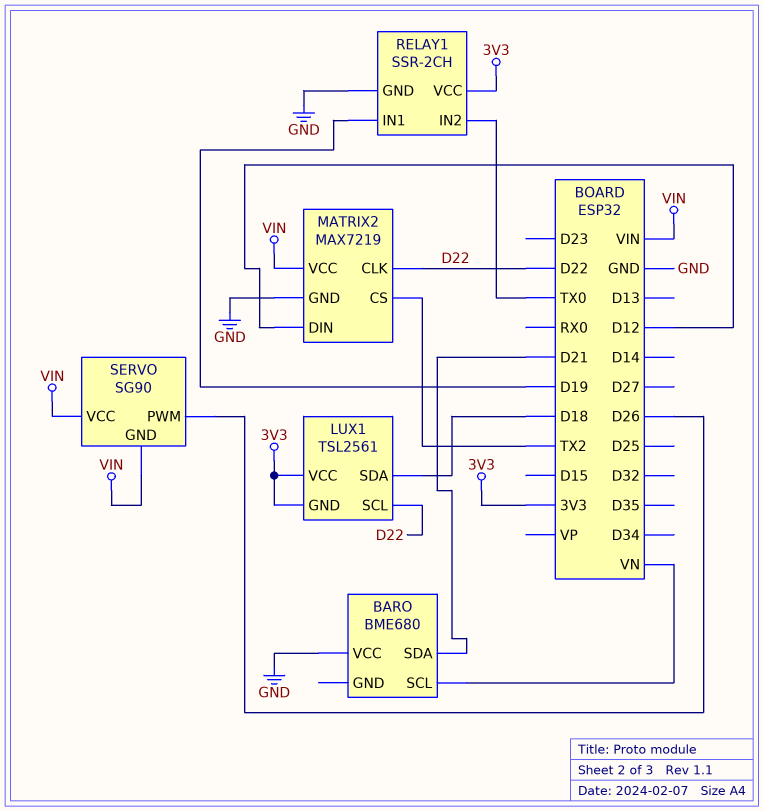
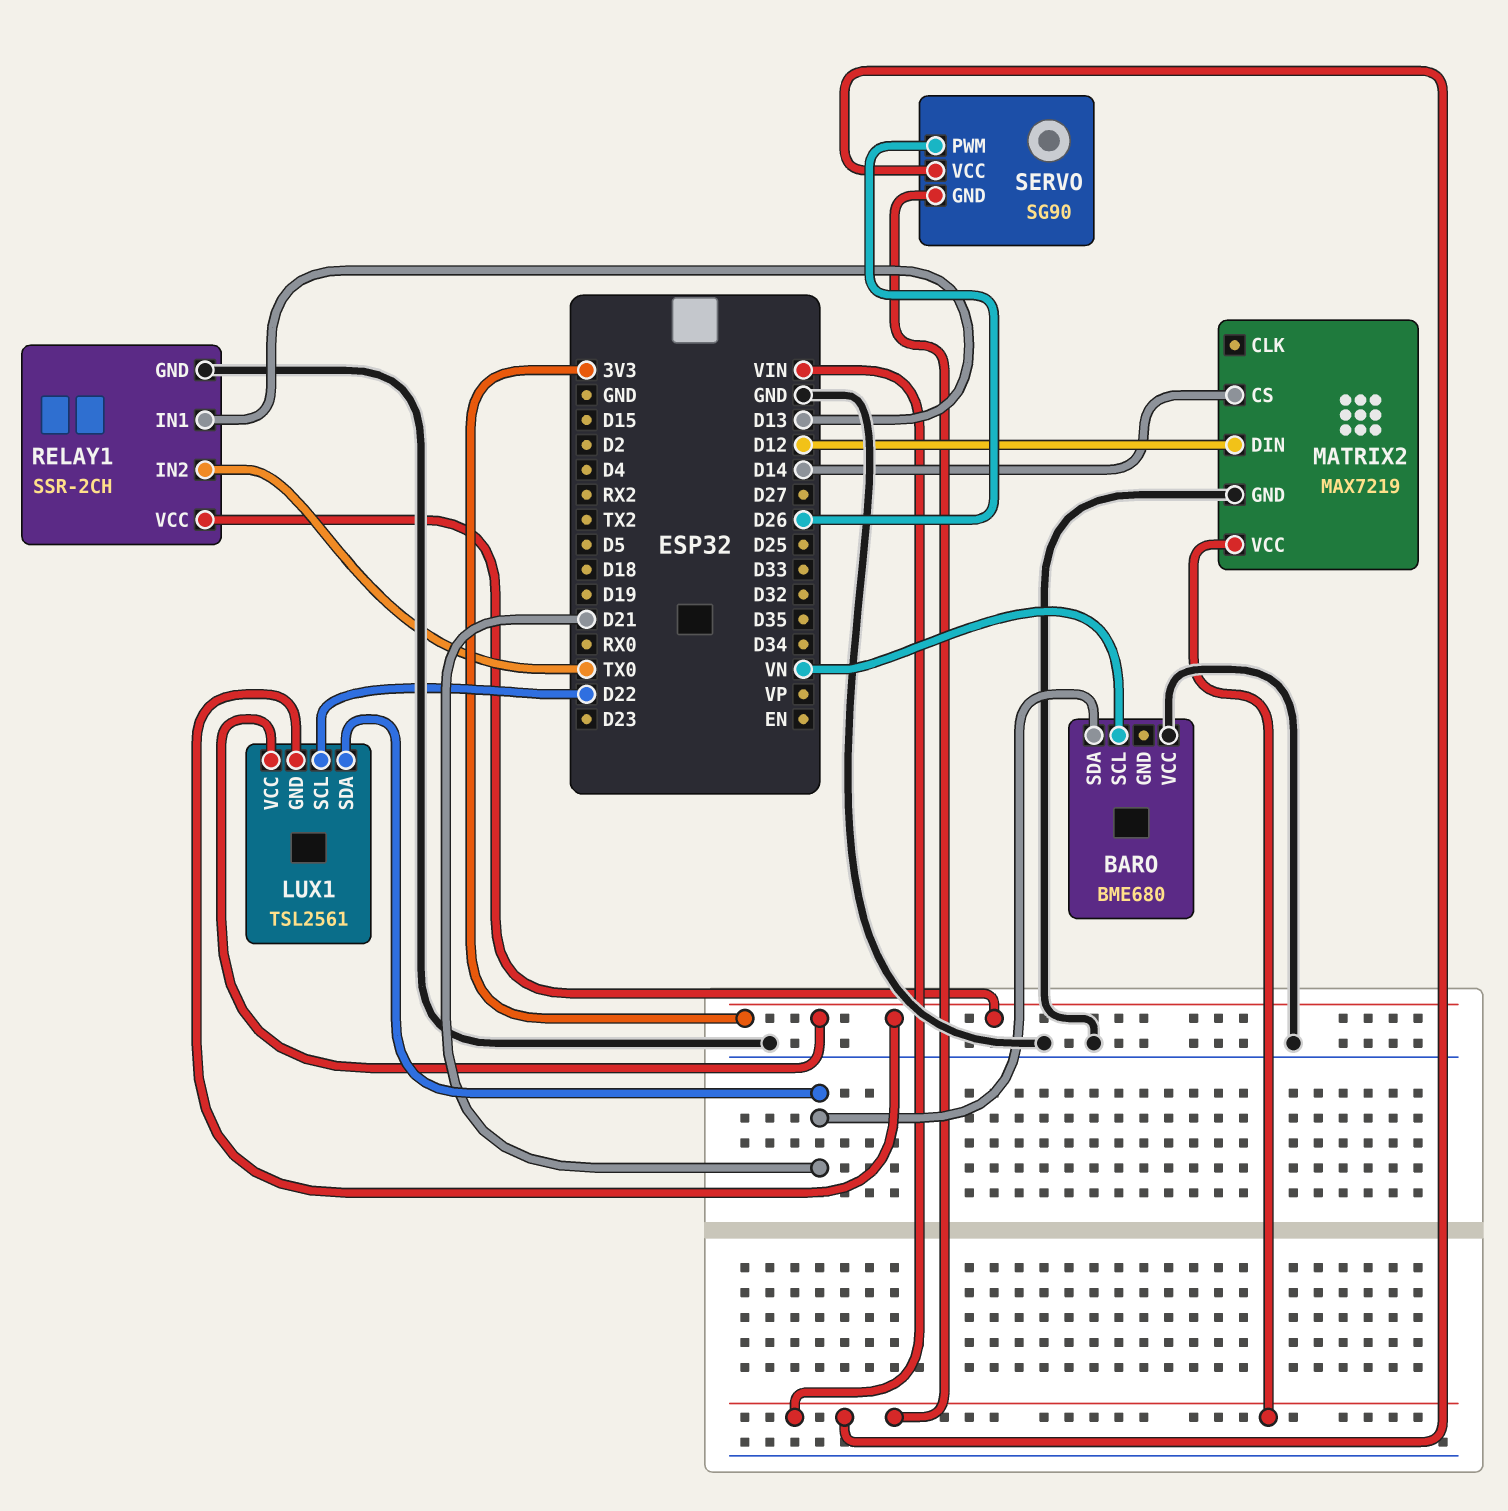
LUX1 pin SDA: D18 -> D21
MATRIX2 pin CLK: D22 -> none
MATRIX2 pin CS: TX2 -> D14
RELAY1 pin IN1: D19 -> D13

